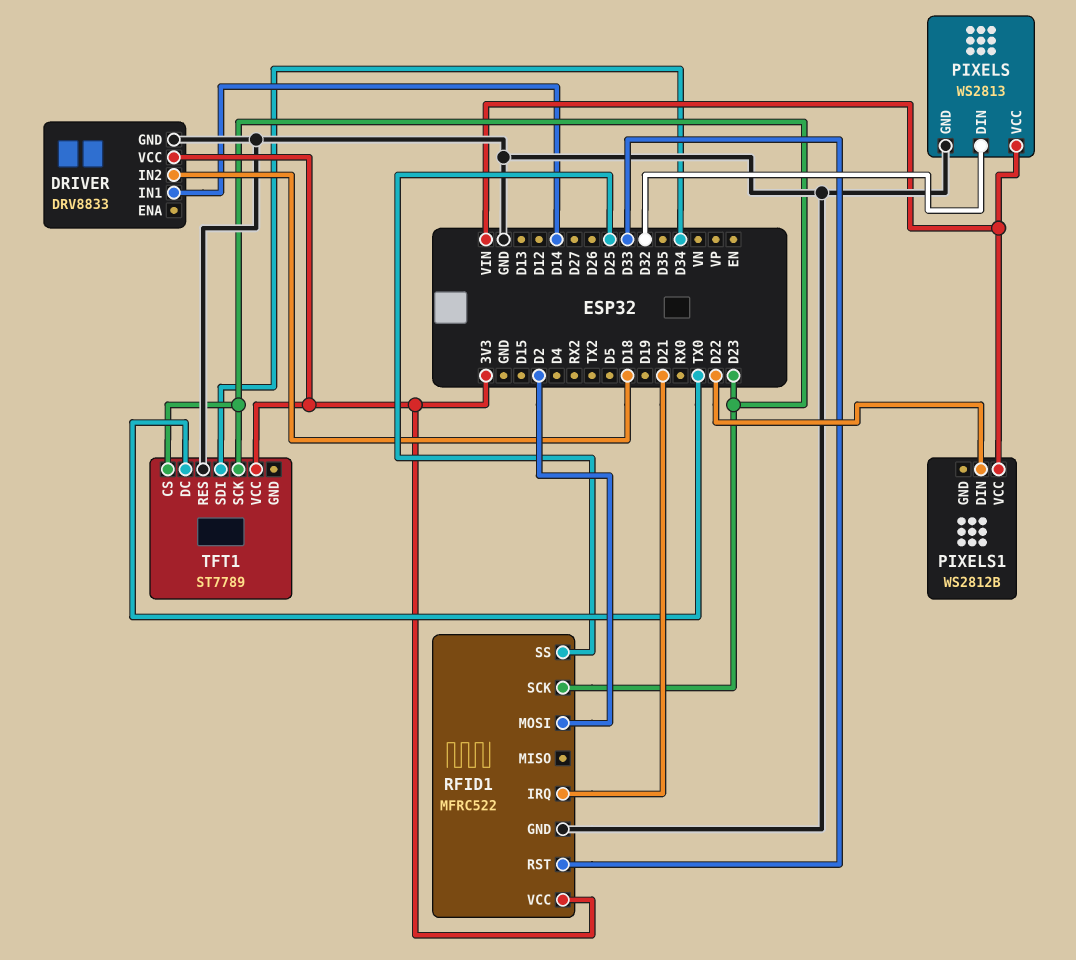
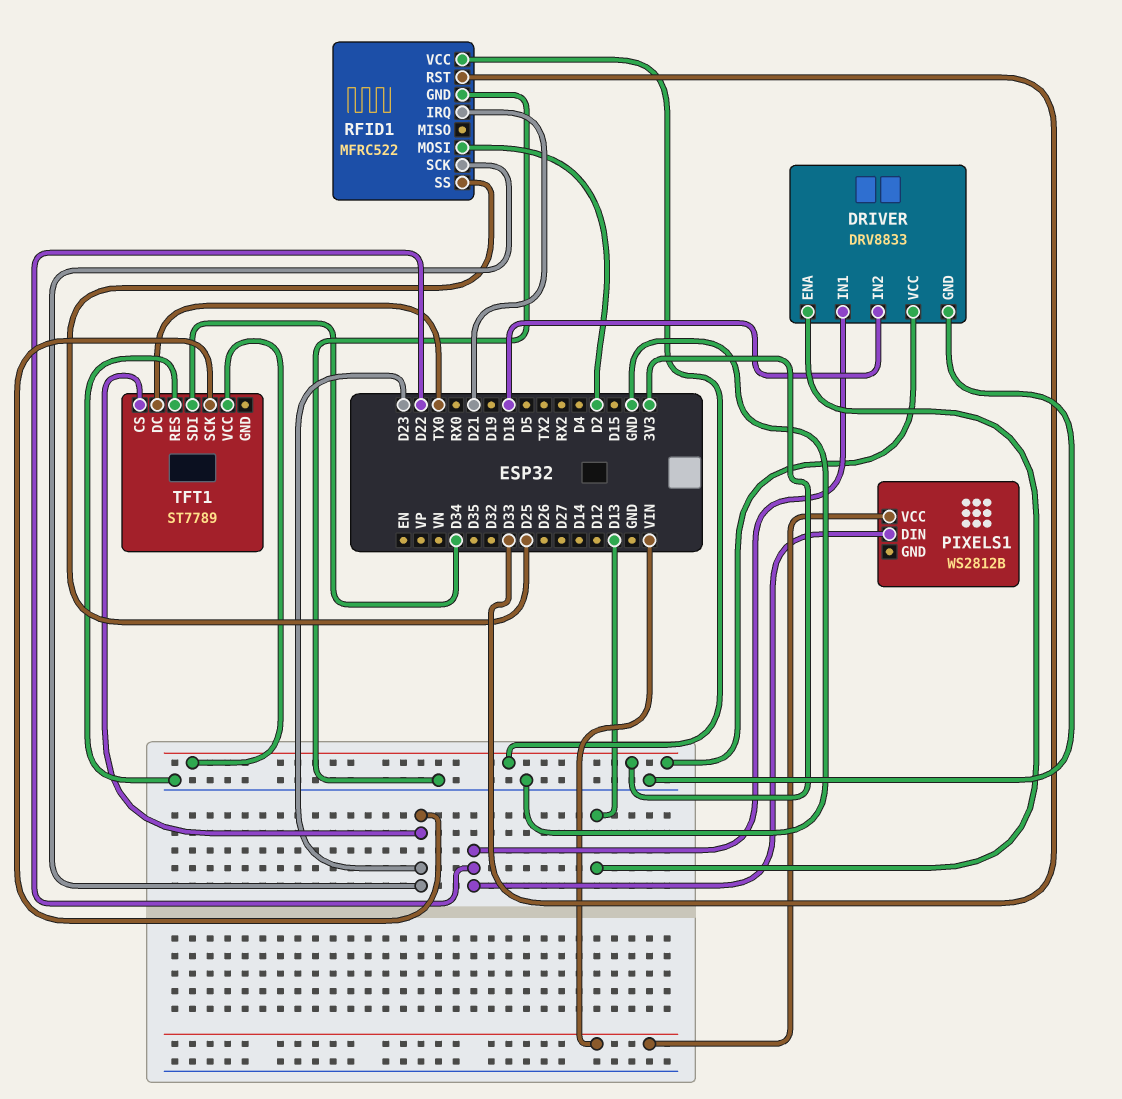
DRIVER pin ENA: none -> D13
DRIVER pin IN1: D14 -> D22
PIXELS: WS2813 -> none
PIXELS pin DIN: D32 -> none
PIXELS pin GND: GND -> none
PIXELS pin VCC: VIN -> none

